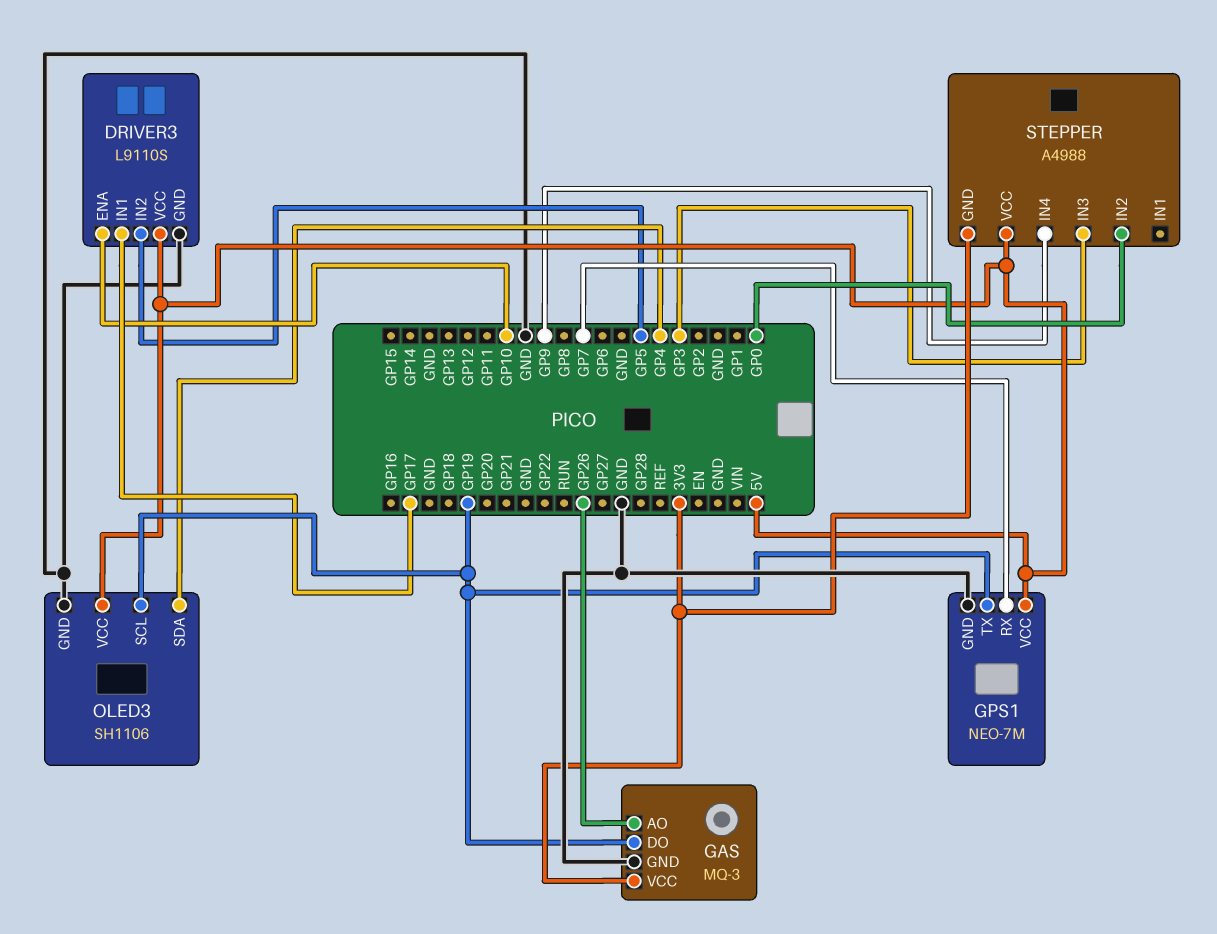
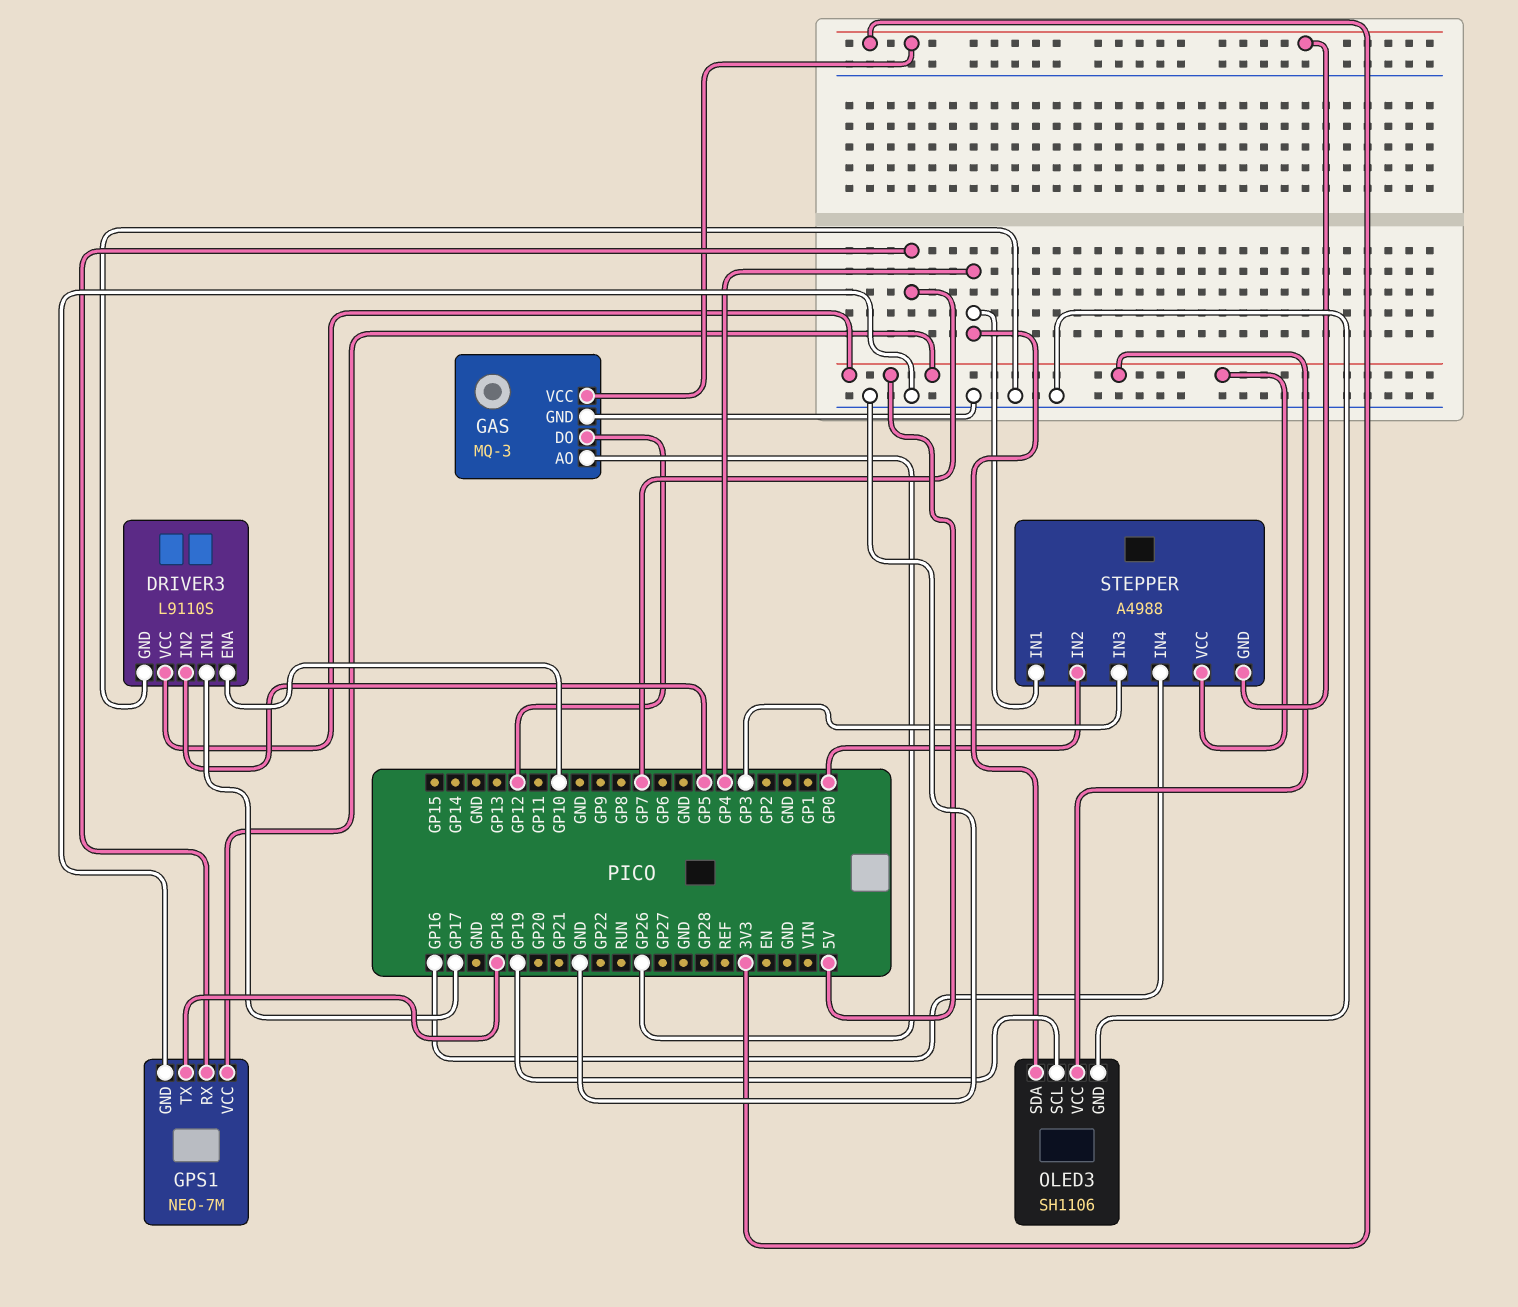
GAS pin DO: GP19 -> GP12
GPS1 pin TX: GP19 -> GP18
STEPPER pin IN1: none -> GP4
STEPPER pin IN4: GP9 -> GP16

